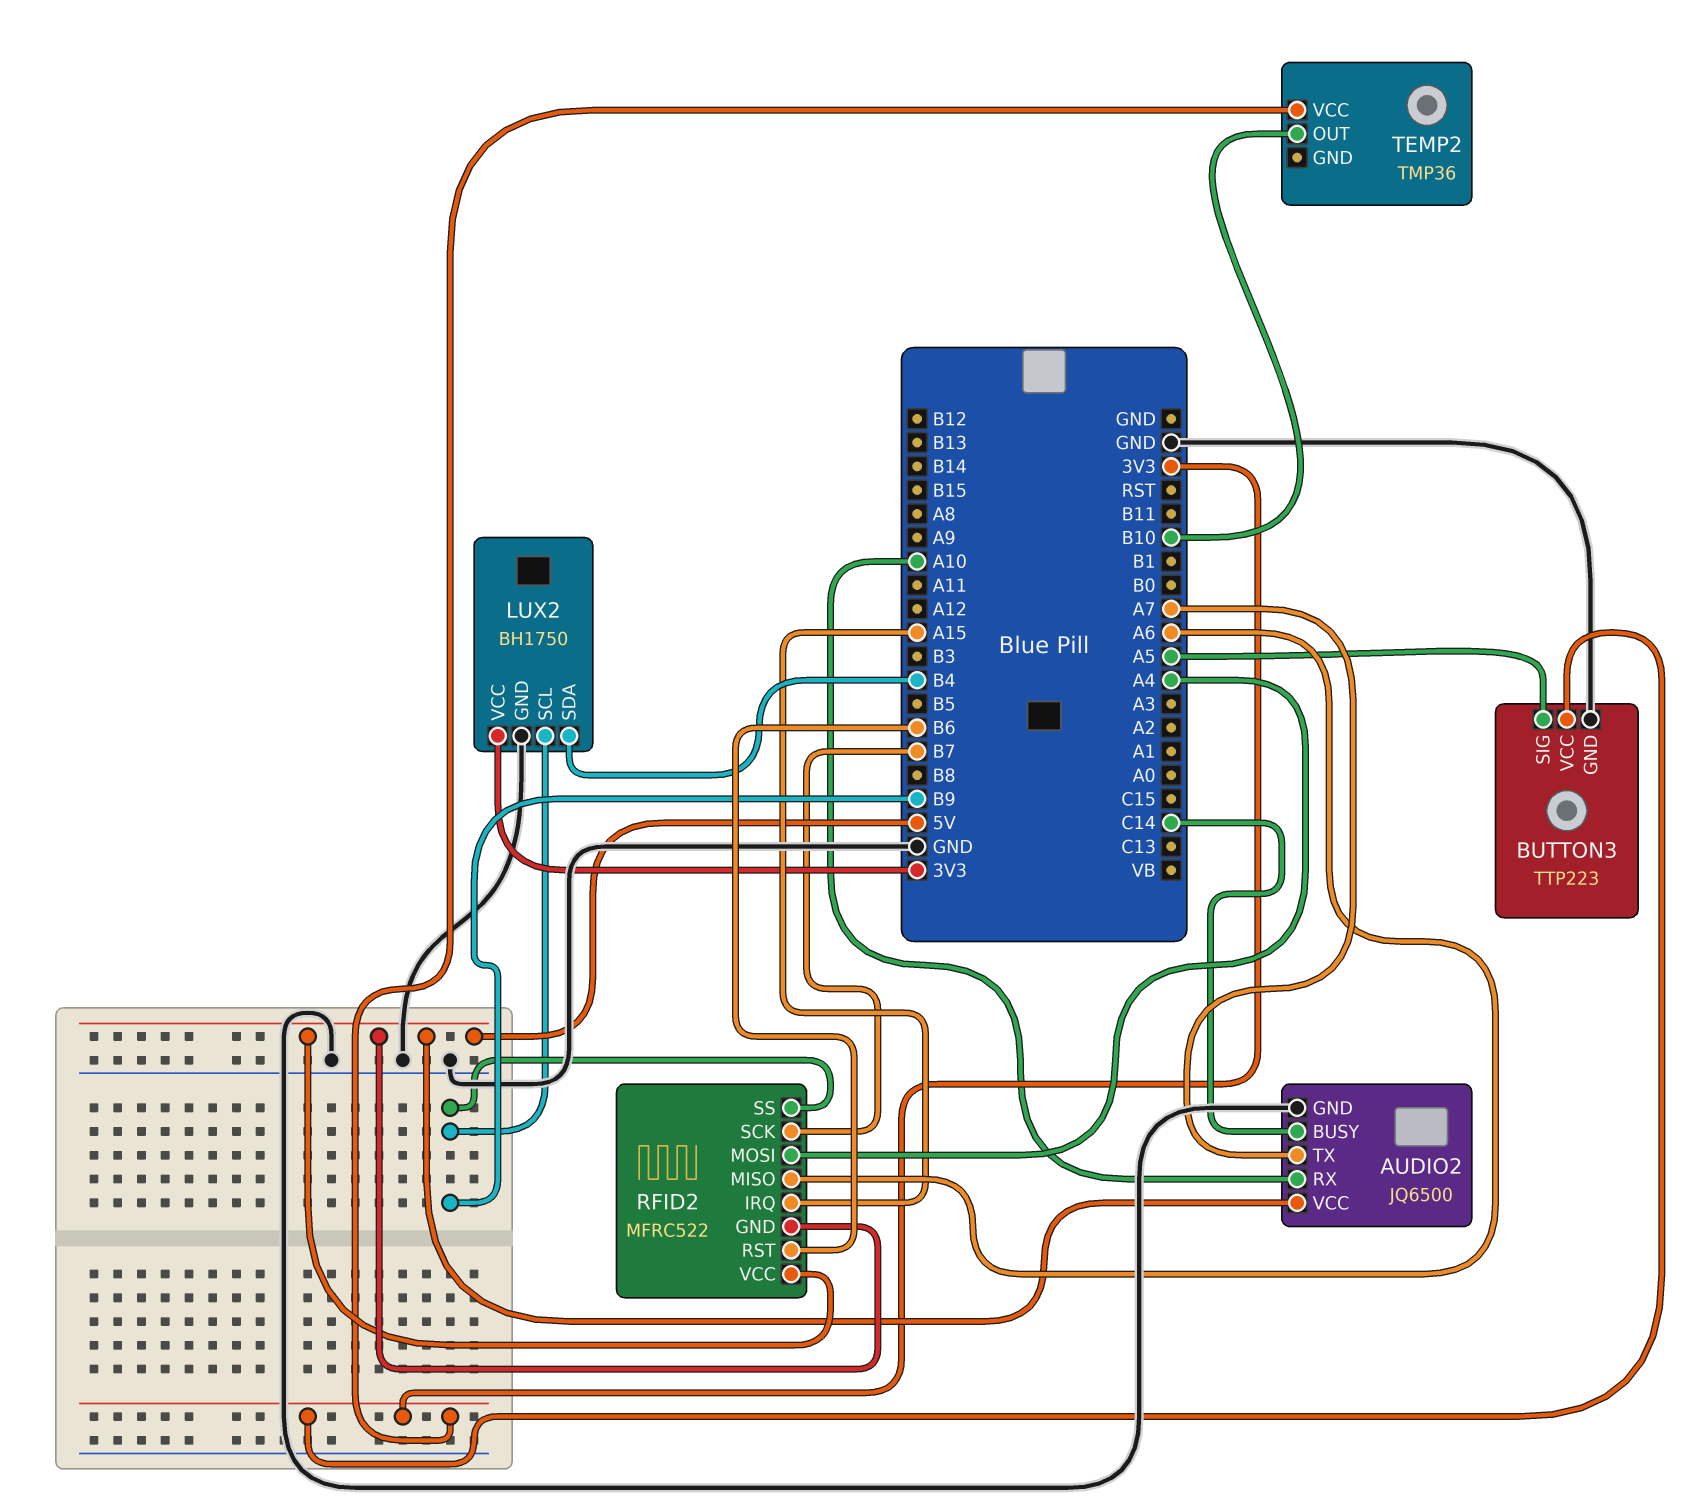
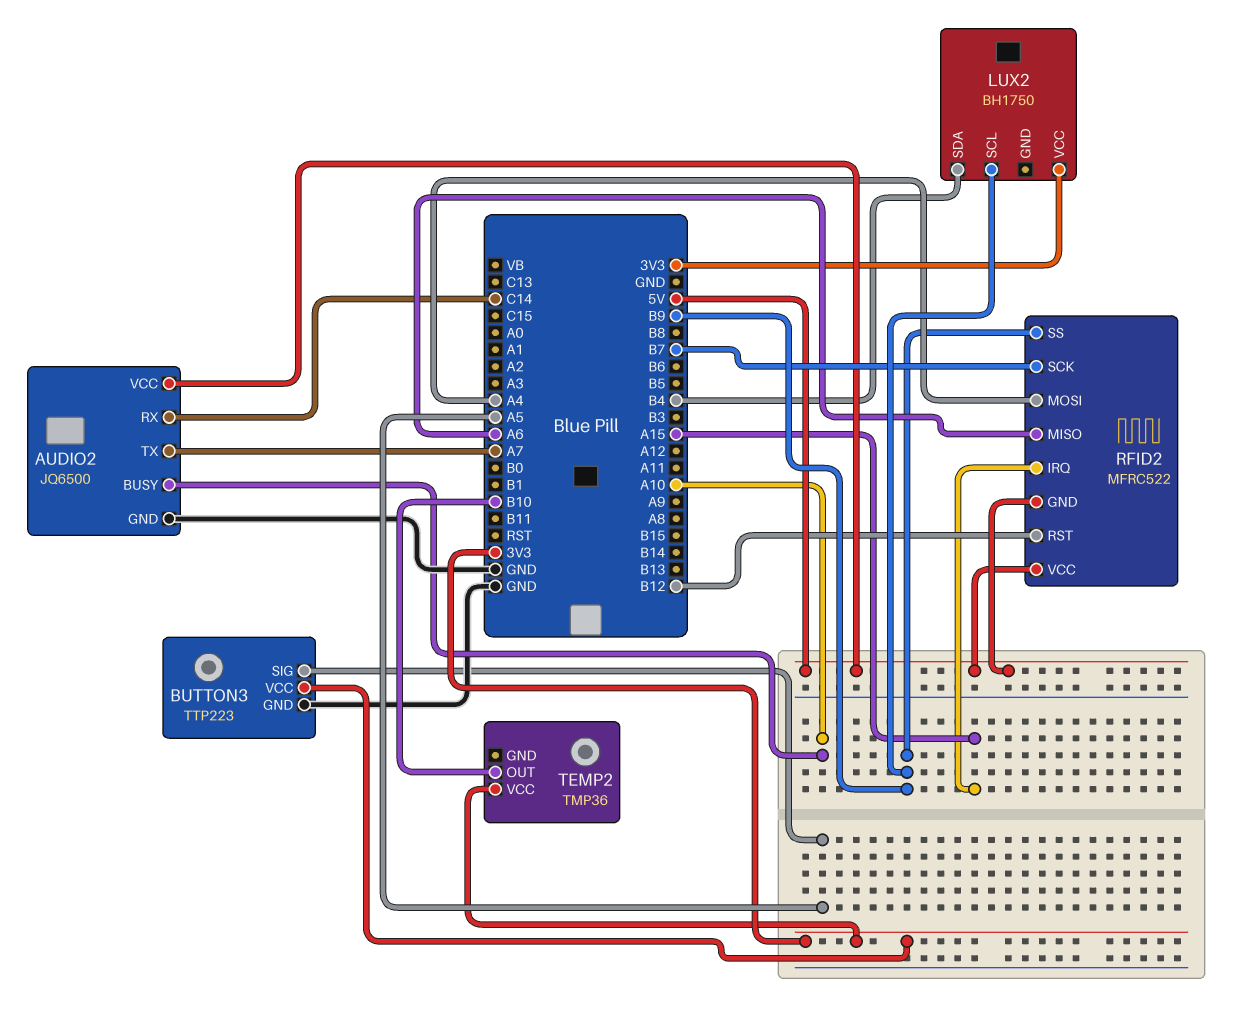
AUDIO2 pin BUSY: C14 -> A10
AUDIO2 pin RX: A10 -> C14
LUX2 pin GND: GND -> none
RFID2 pin RST: B6 -> B12

